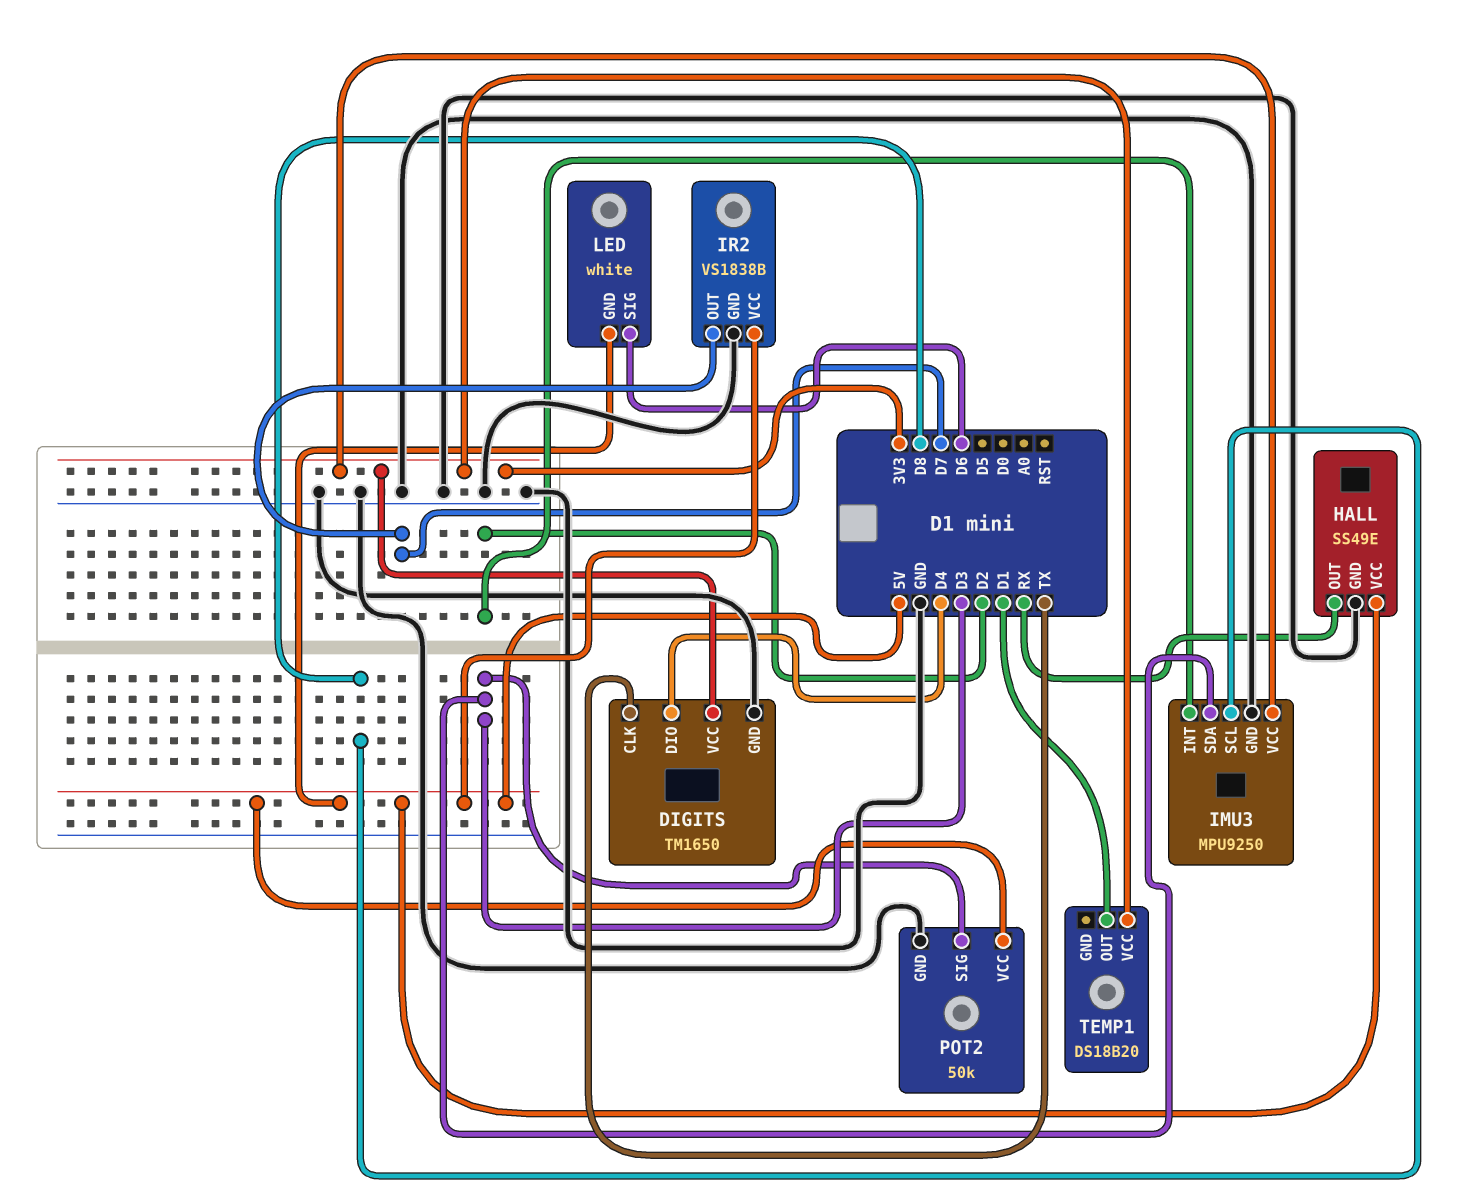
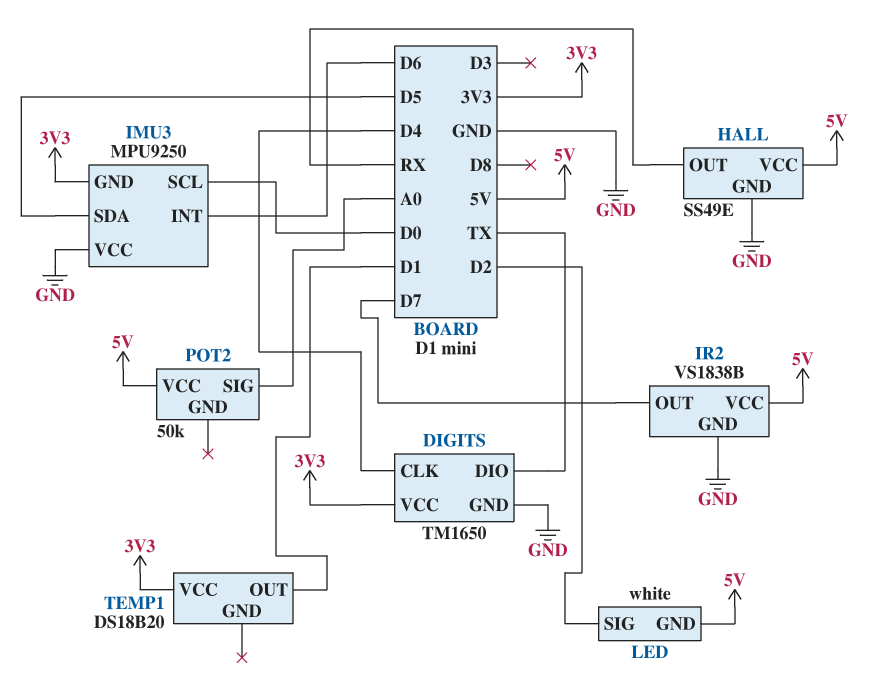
DIGITS pin CLK: TX -> D4
DIGITS pin DIO: D4 -> TX
IMU3 pin GND: GND -> 3V3
IMU3 pin INT: D2 -> D6
IMU3 pin SCL: D8 -> D0
IMU3 pin SDA: D3 -> D5
IMU3 pin VCC: 3V3 -> GND
LED pin SIG: D6 -> D2
POT2 pin GND: GND -> none
POT2 pin SIG: D3 -> A0

